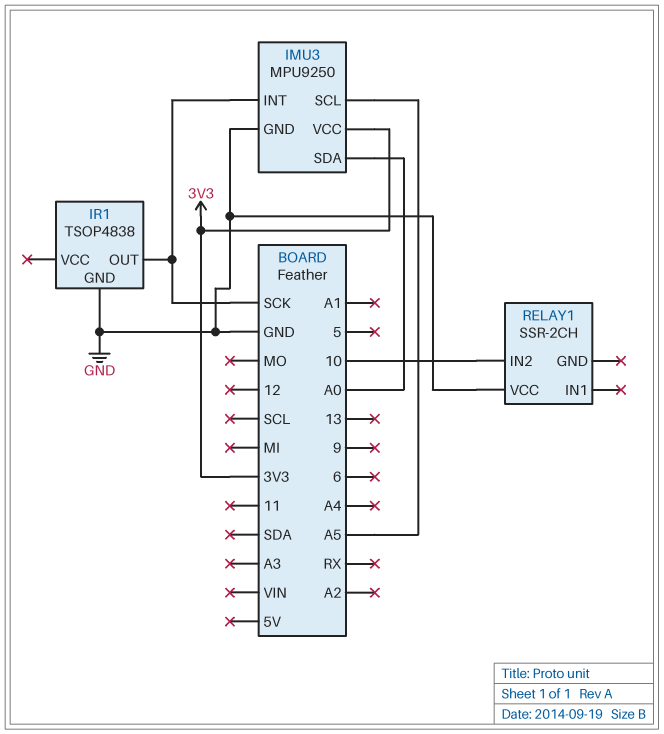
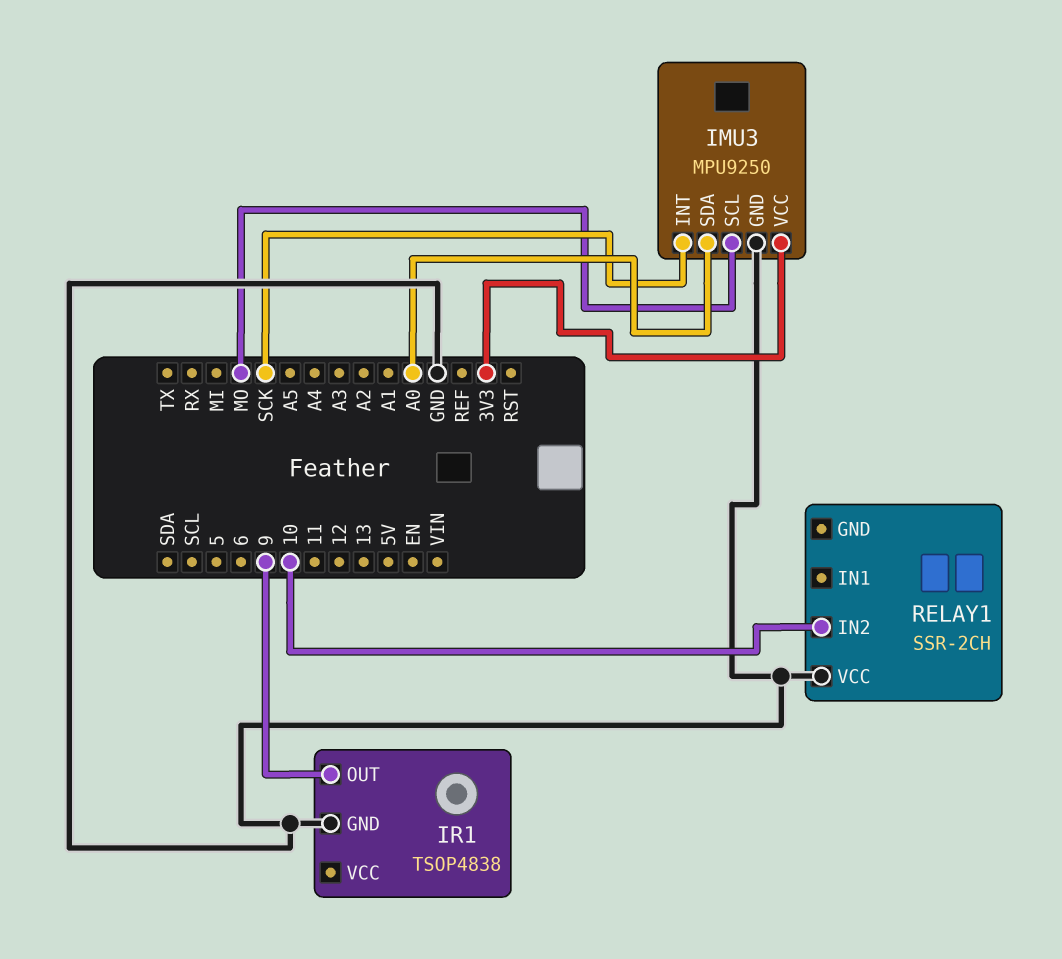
IMU3 pin SCL: A5 -> MO
IR1 pin OUT: SCK -> 9

